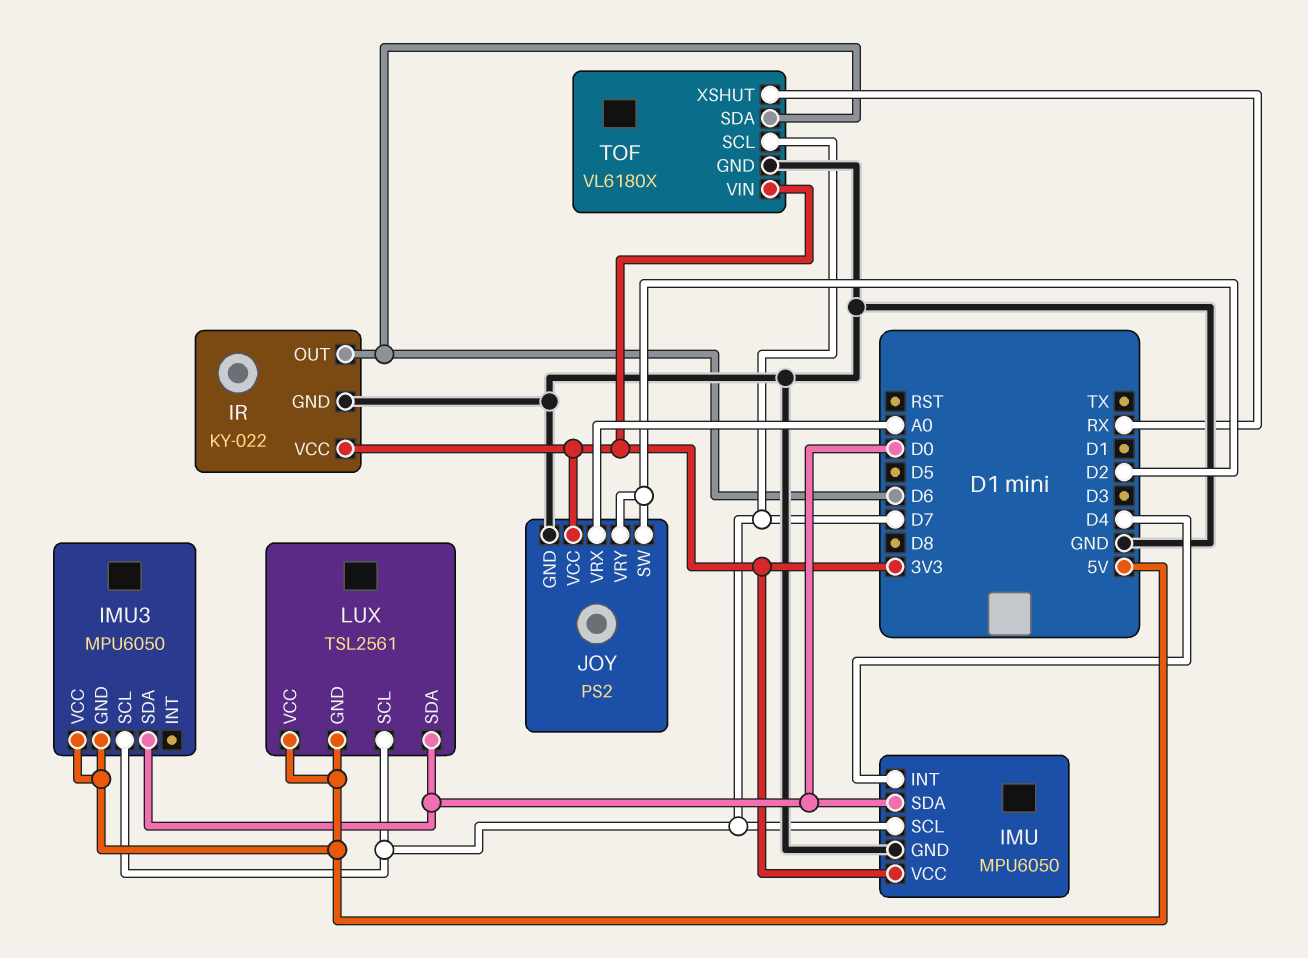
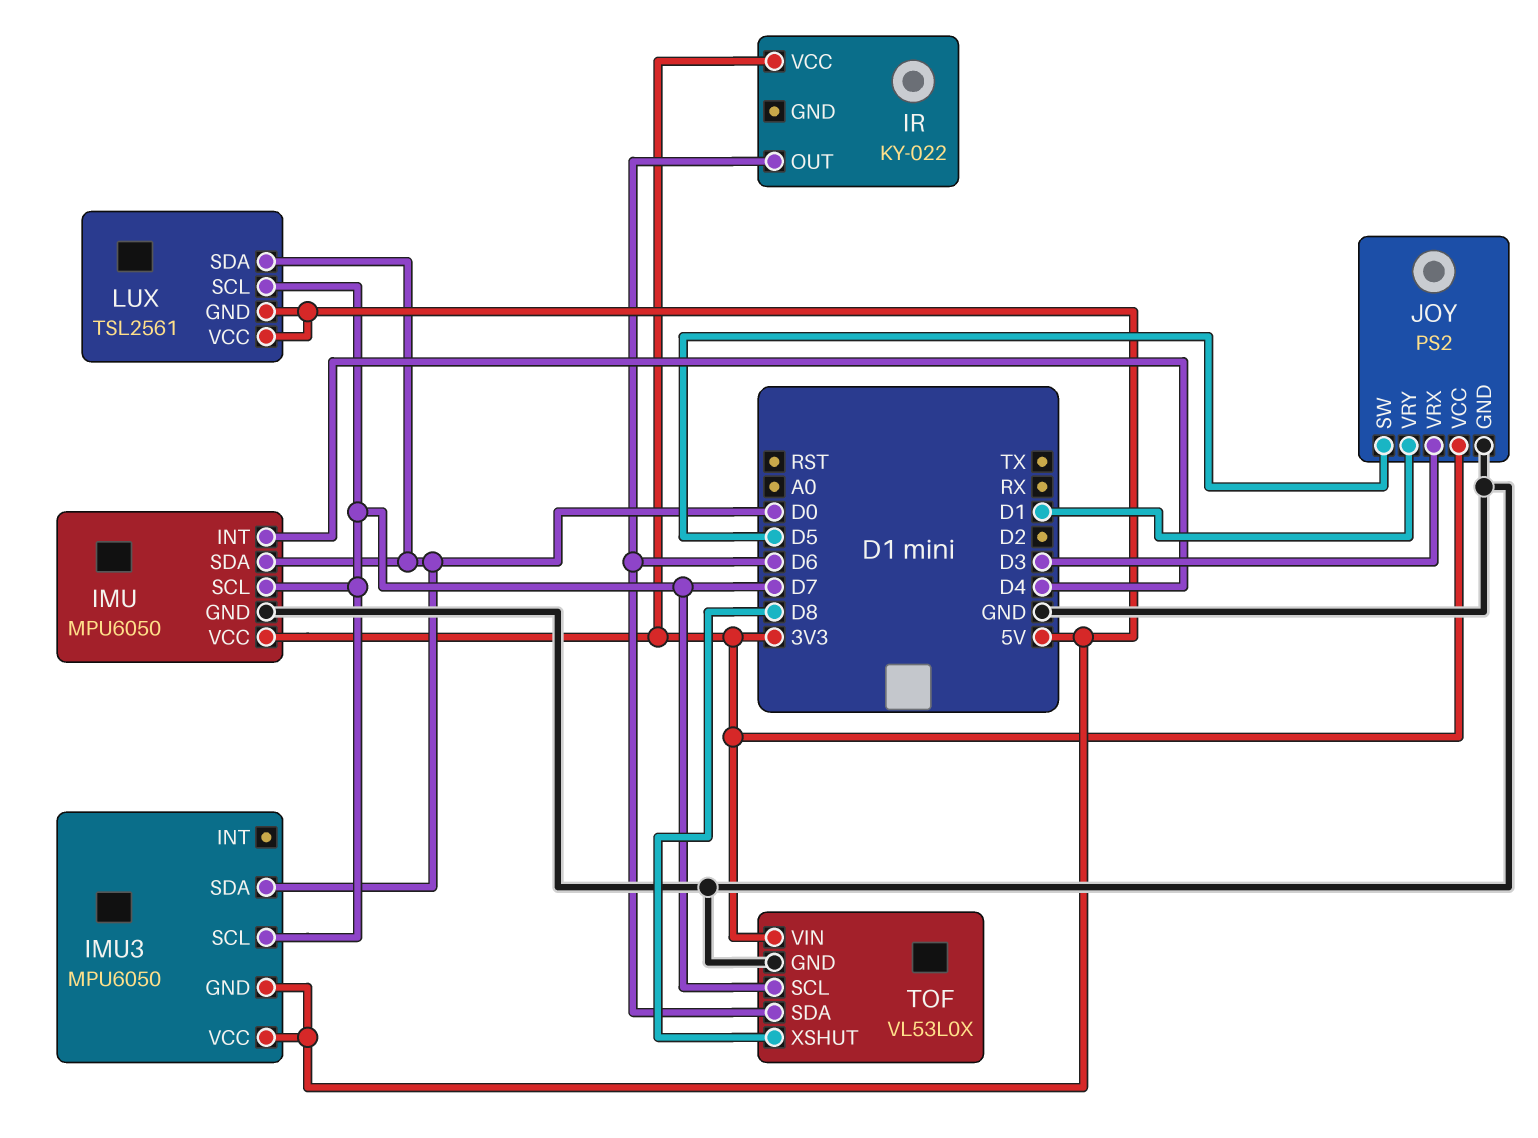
IR pin GND: GND -> none
JOY pin SW: D2 -> D5
JOY pin VRX: A0 -> D3
JOY pin VRY: D2 -> D1
TOF: VL6180X -> VL53L0X
TOF pin XSHUT: RX -> D8

